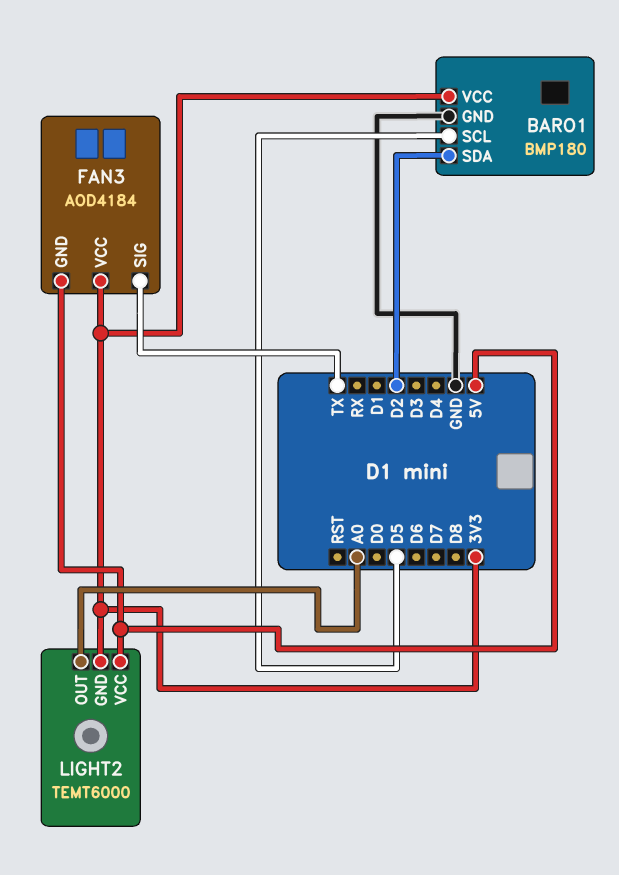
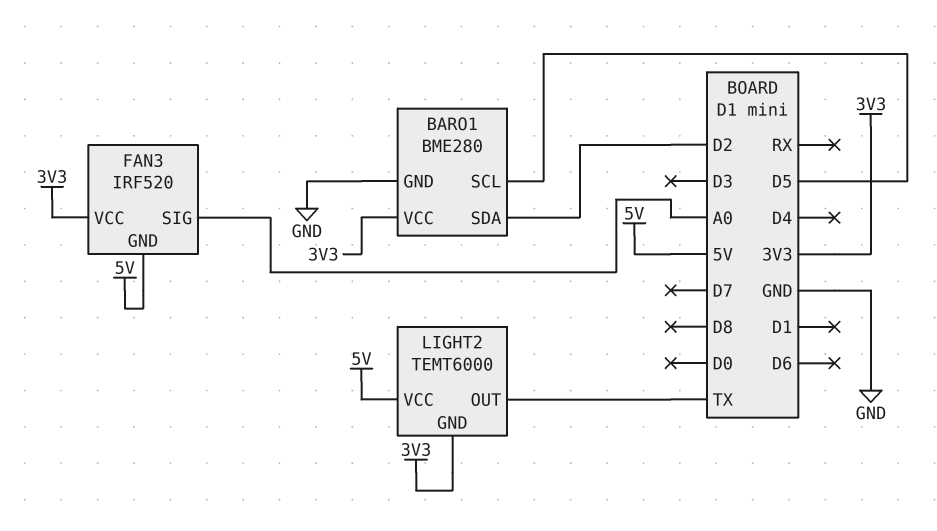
BARO1: BMP180 -> BME280
FAN3: AOD4184 -> IRF520
FAN3 pin SIG: TX -> A0
LIGHT2 pin OUT: A0 -> TX

